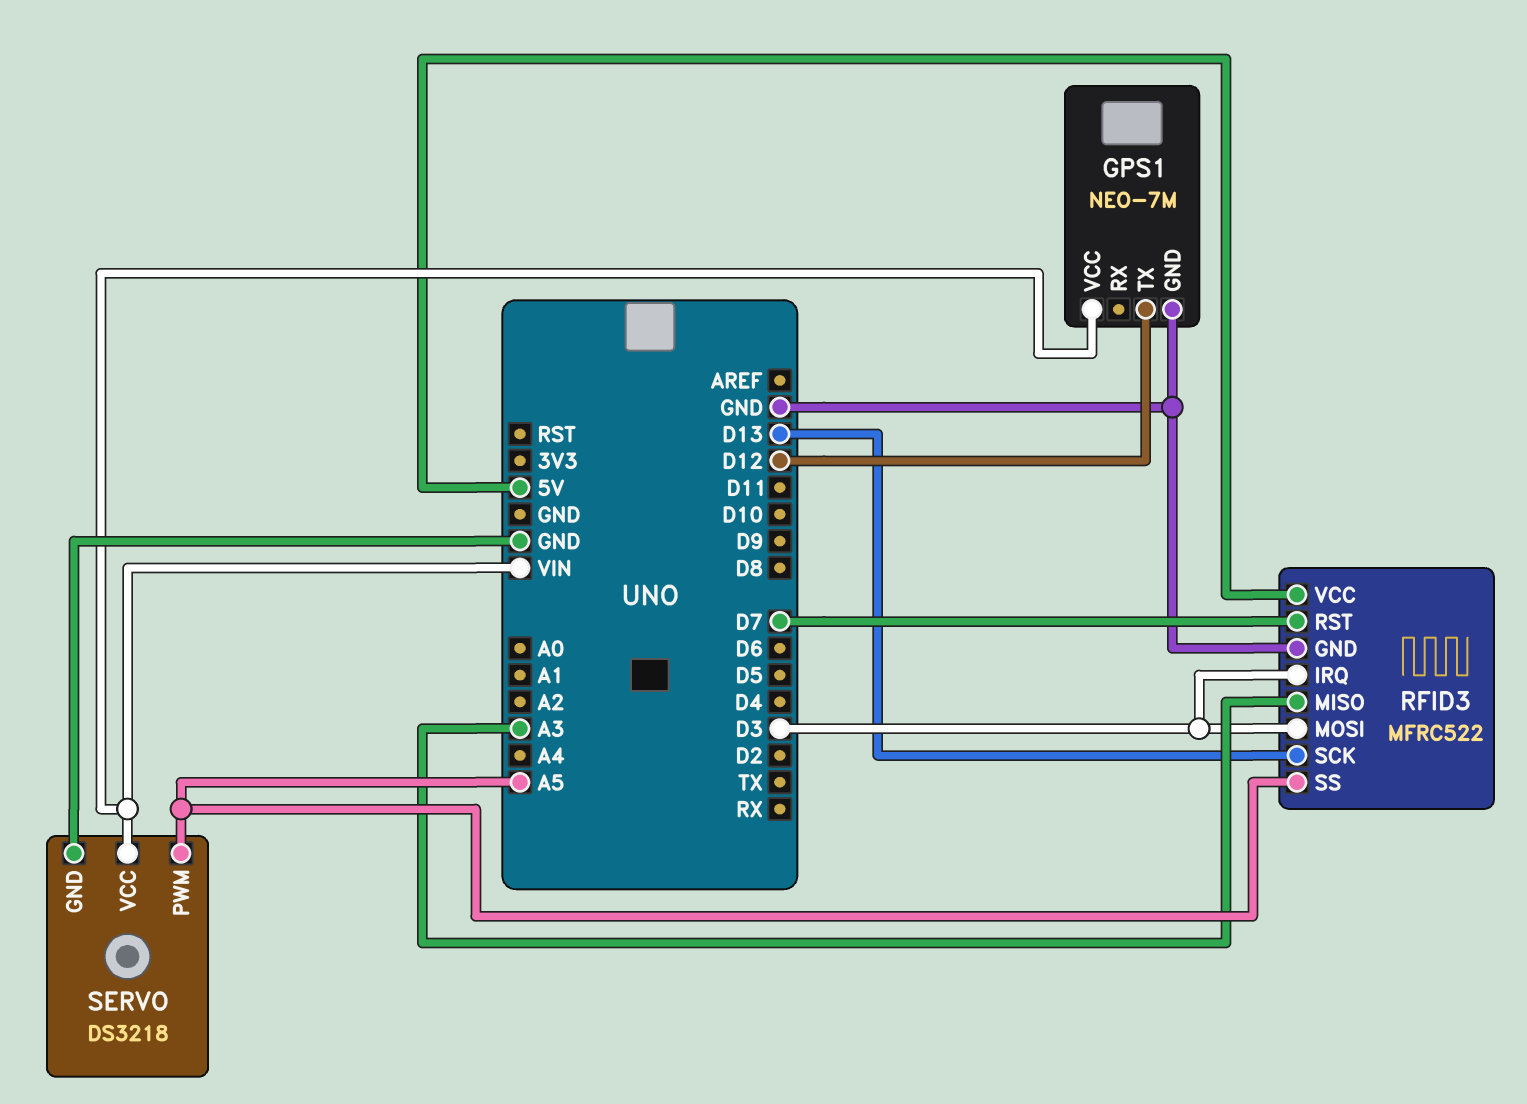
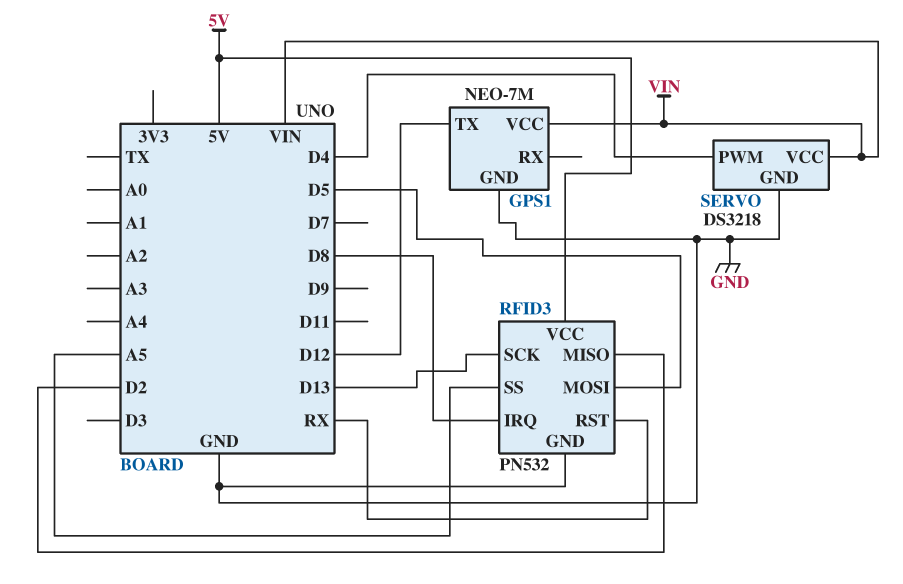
RFID3: MFRC522 -> PN532
RFID3 pin IRQ: D3 -> D8
RFID3 pin MISO: A3 -> D2
RFID3 pin MOSI: D3 -> D5
RFID3 pin RST: D7 -> RX
SERVO pin PWM: A5 -> D4

